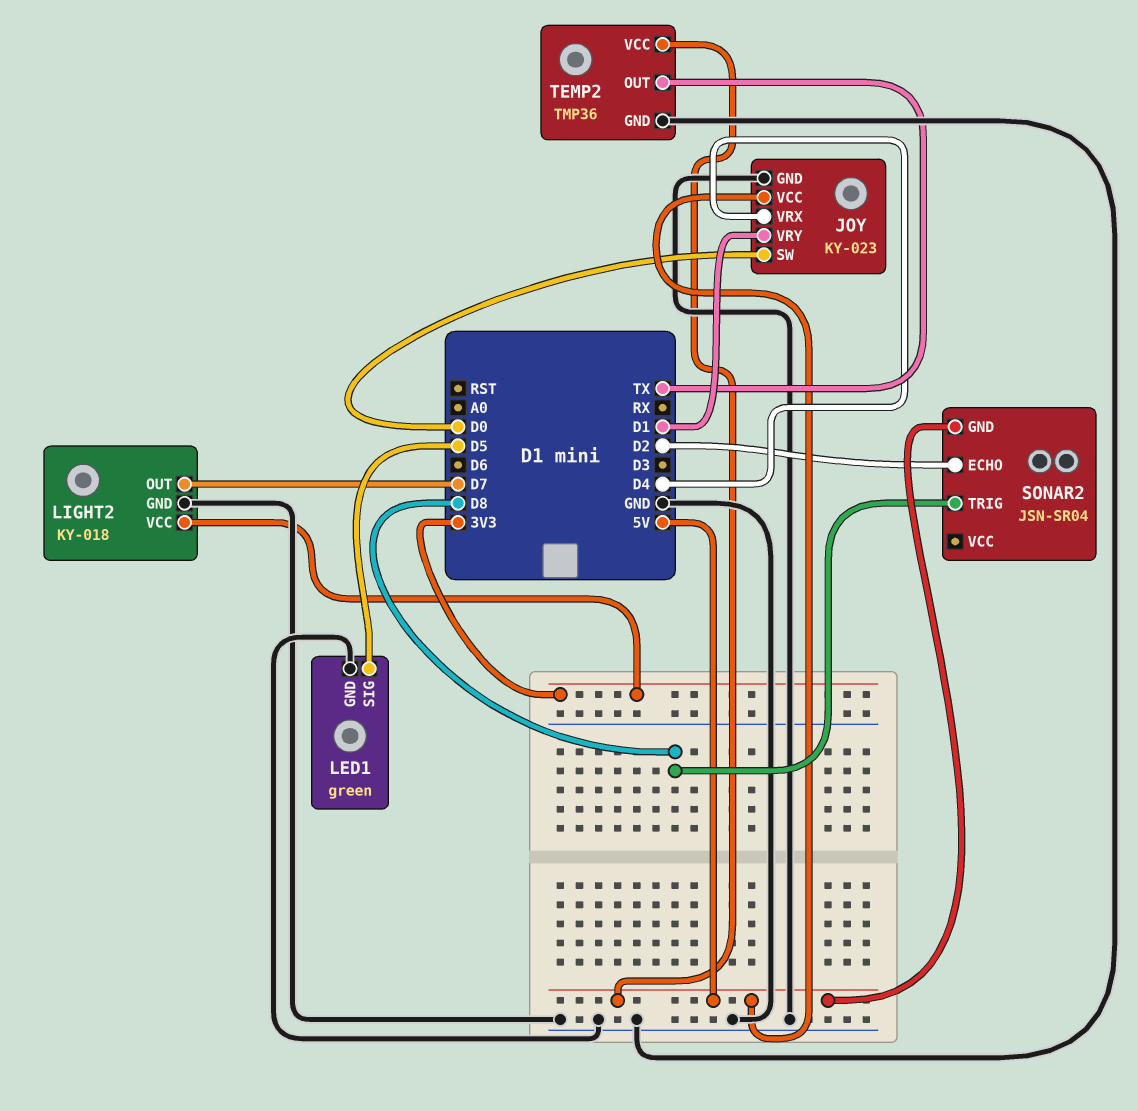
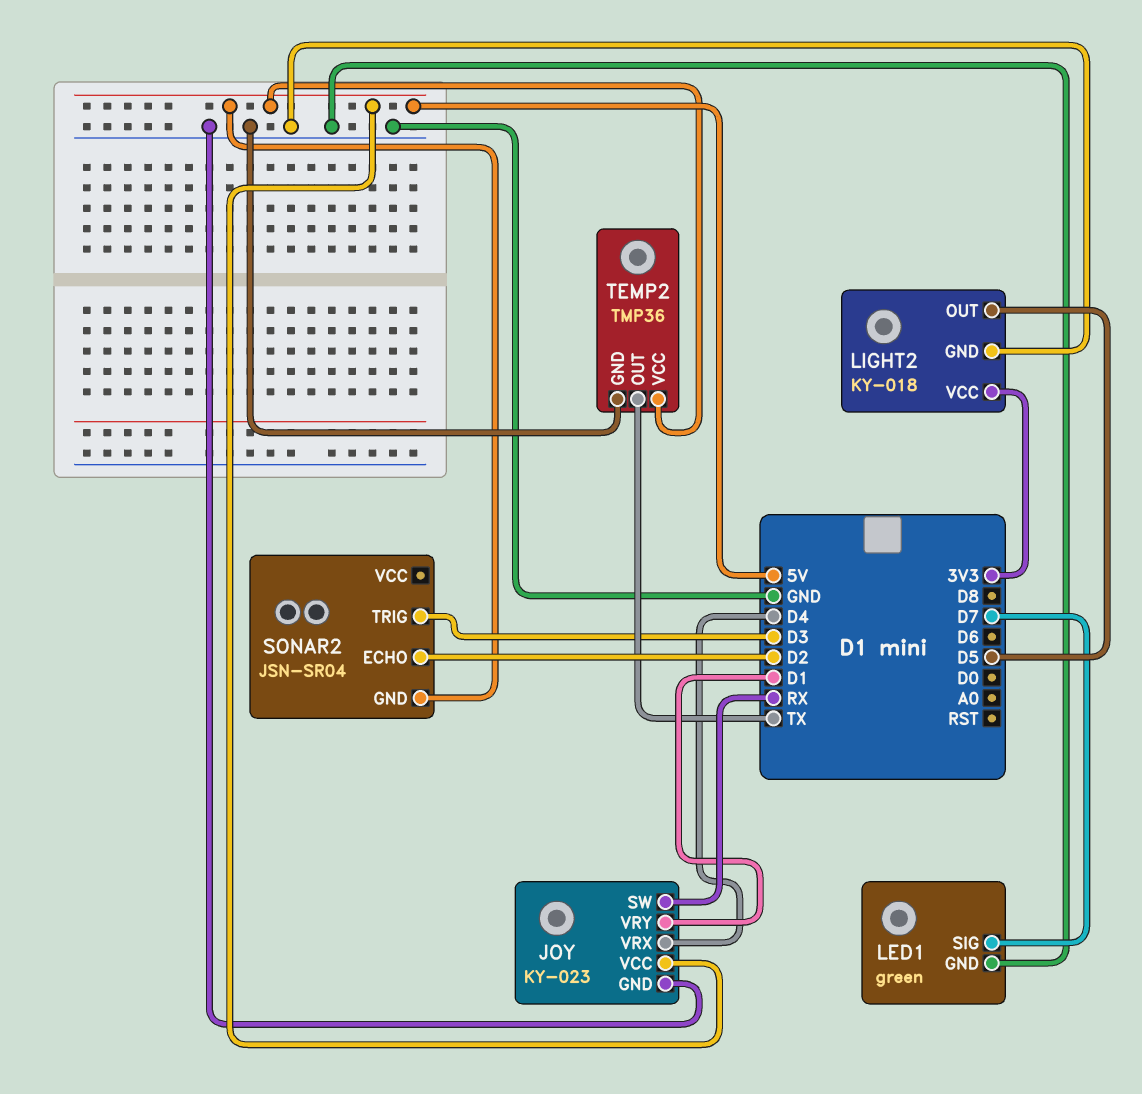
JOY pin SW: D0 -> RX
LED1 pin SIG: D5 -> D7
LIGHT2 pin OUT: D7 -> D5
SONAR2 pin TRIG: D8 -> D3

